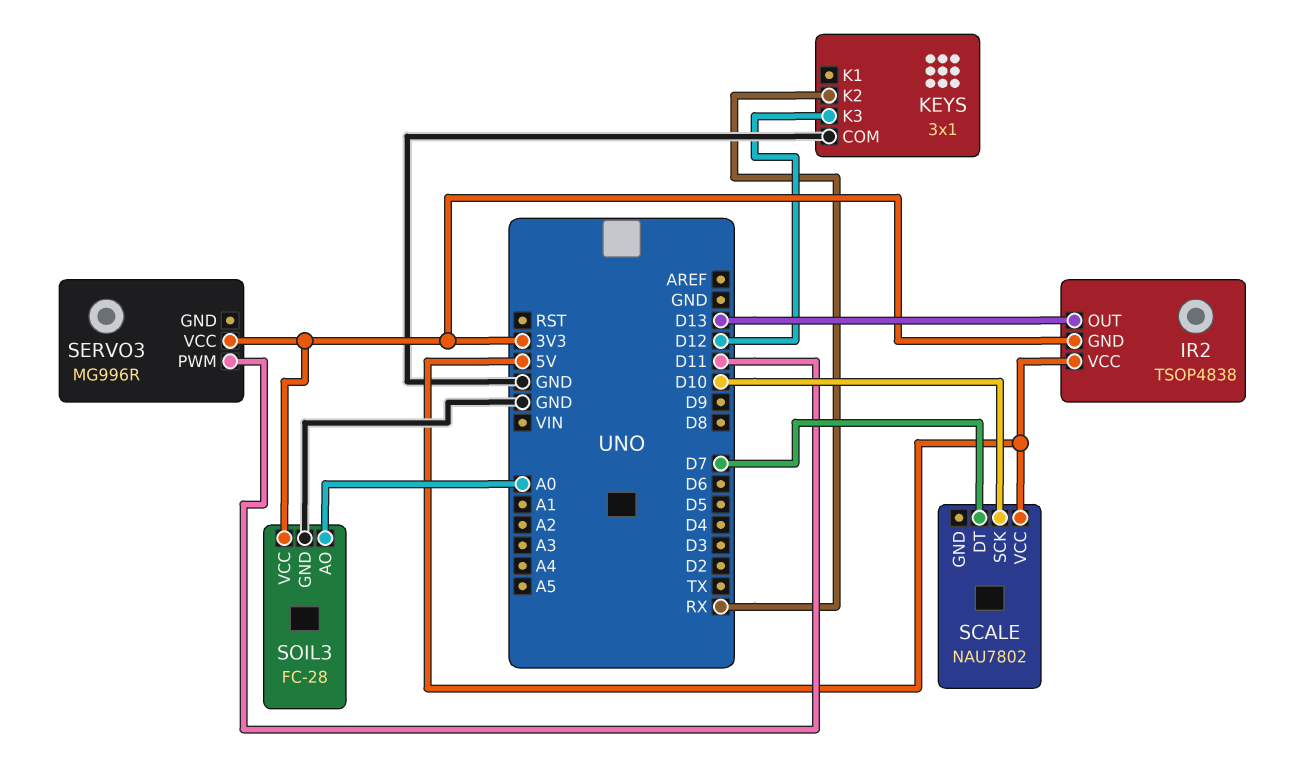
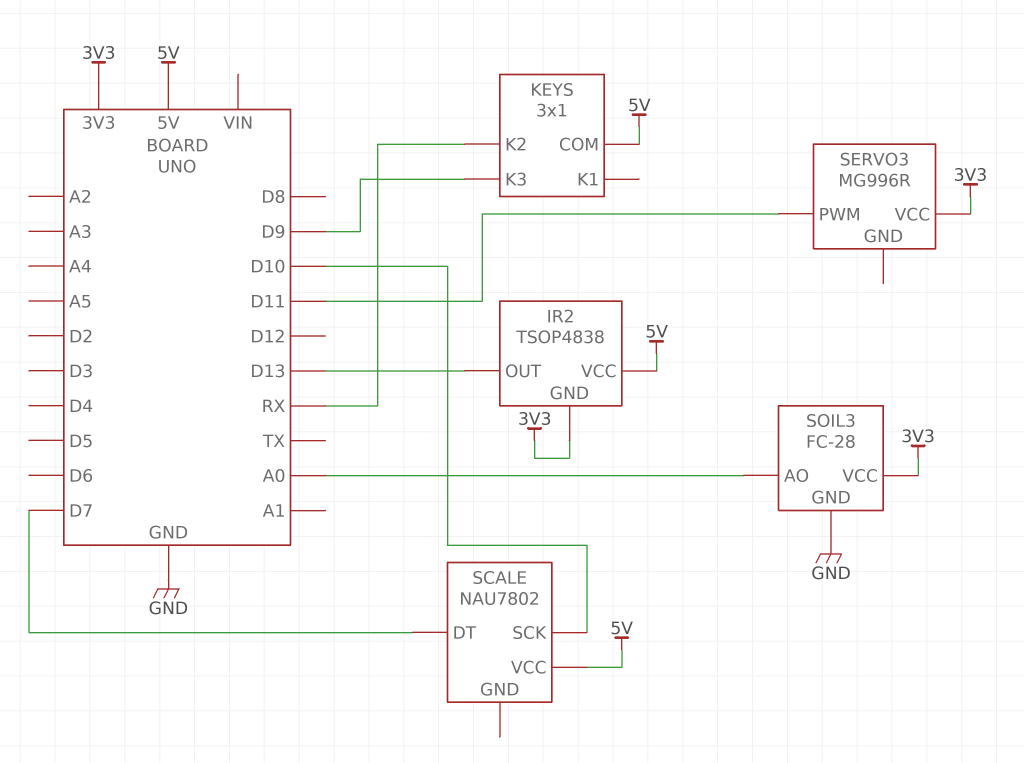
KEYS pin COM: GND -> 5V
KEYS pin K3: D12 -> D9

